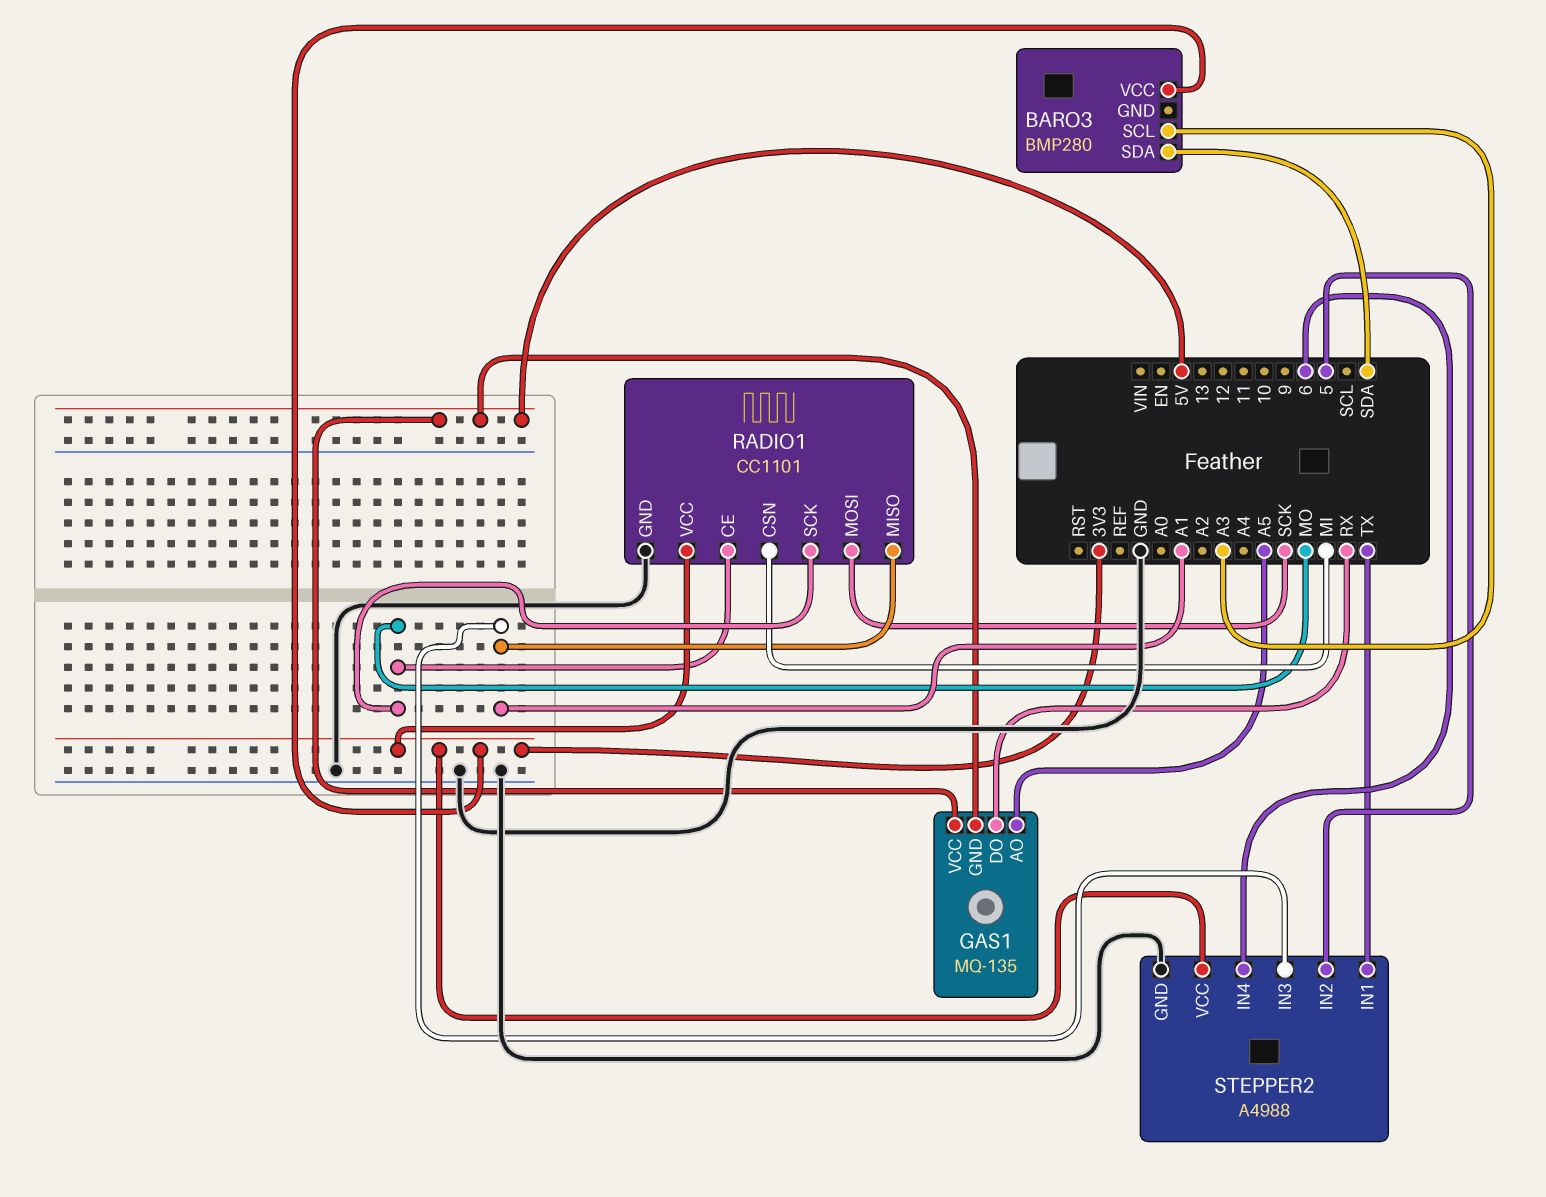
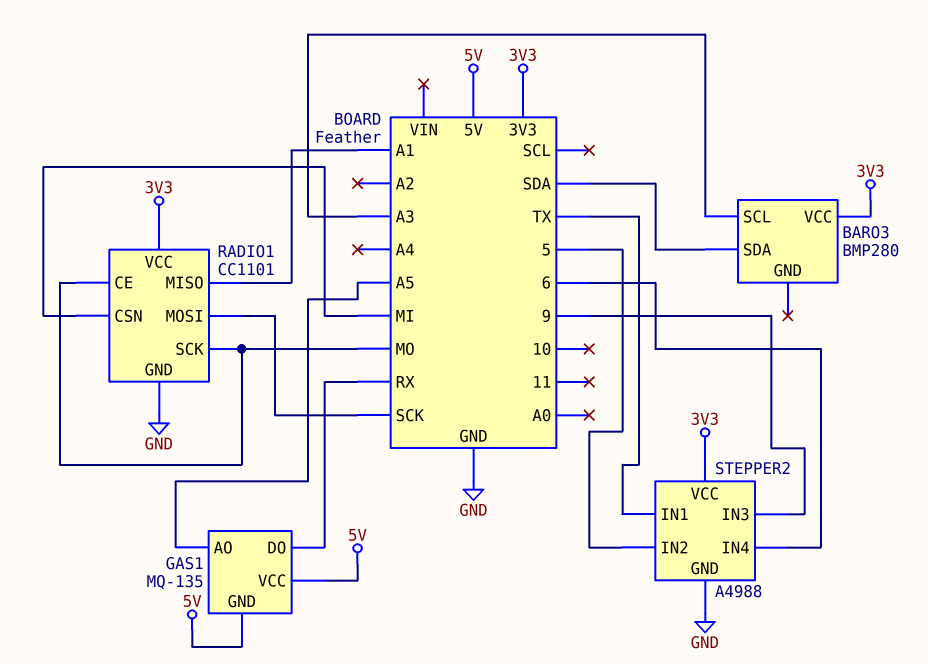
STEPPER2 pin IN3: A1 -> 9

